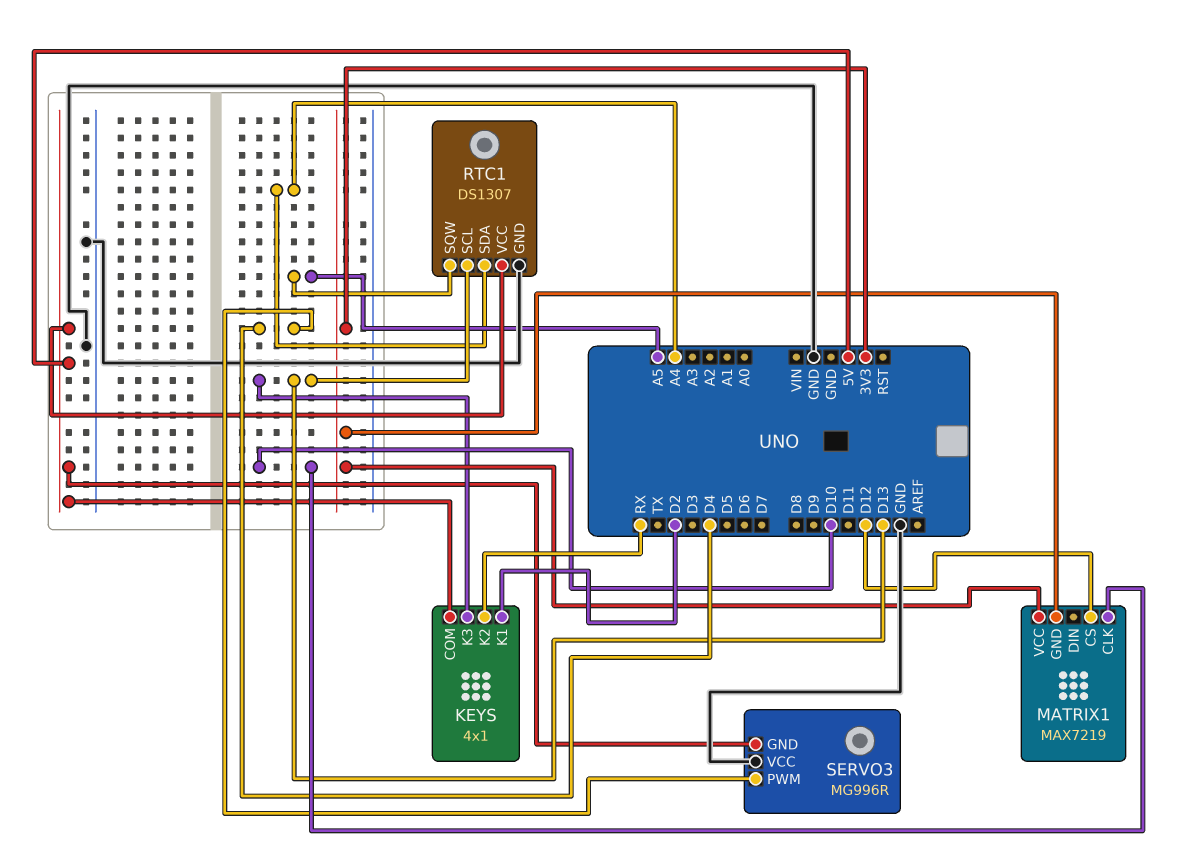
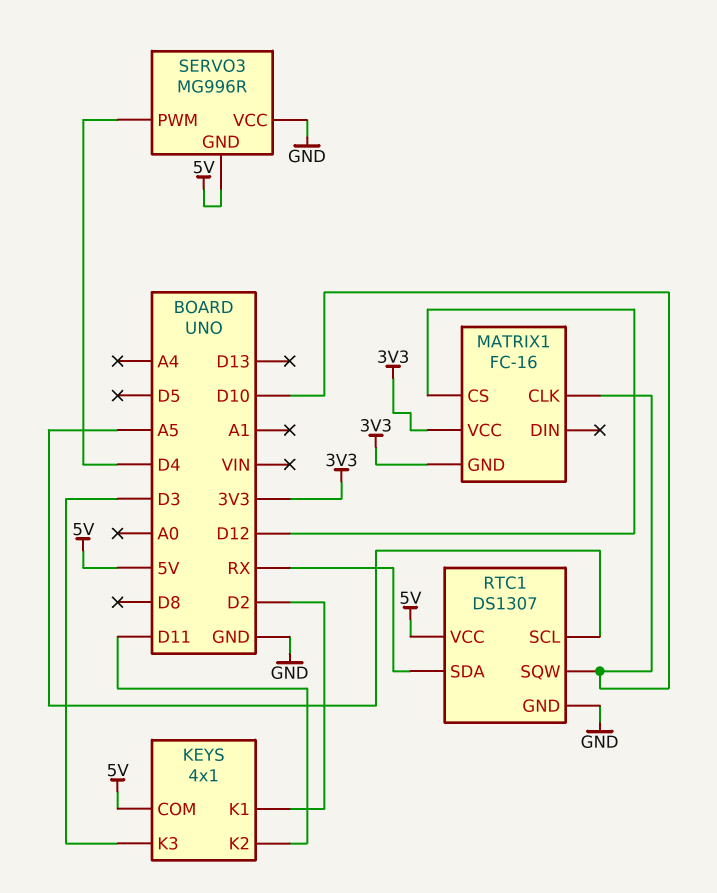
KEYS pin K2: RX -> D11
KEYS pin K3: D13 -> D3
MATRIX1: MAX7219 -> FC-16
RTC1 pin SCL: D13 -> A5
RTC1 pin SDA: A4 -> RX
RTC1 pin SQW: A5 -> D10

